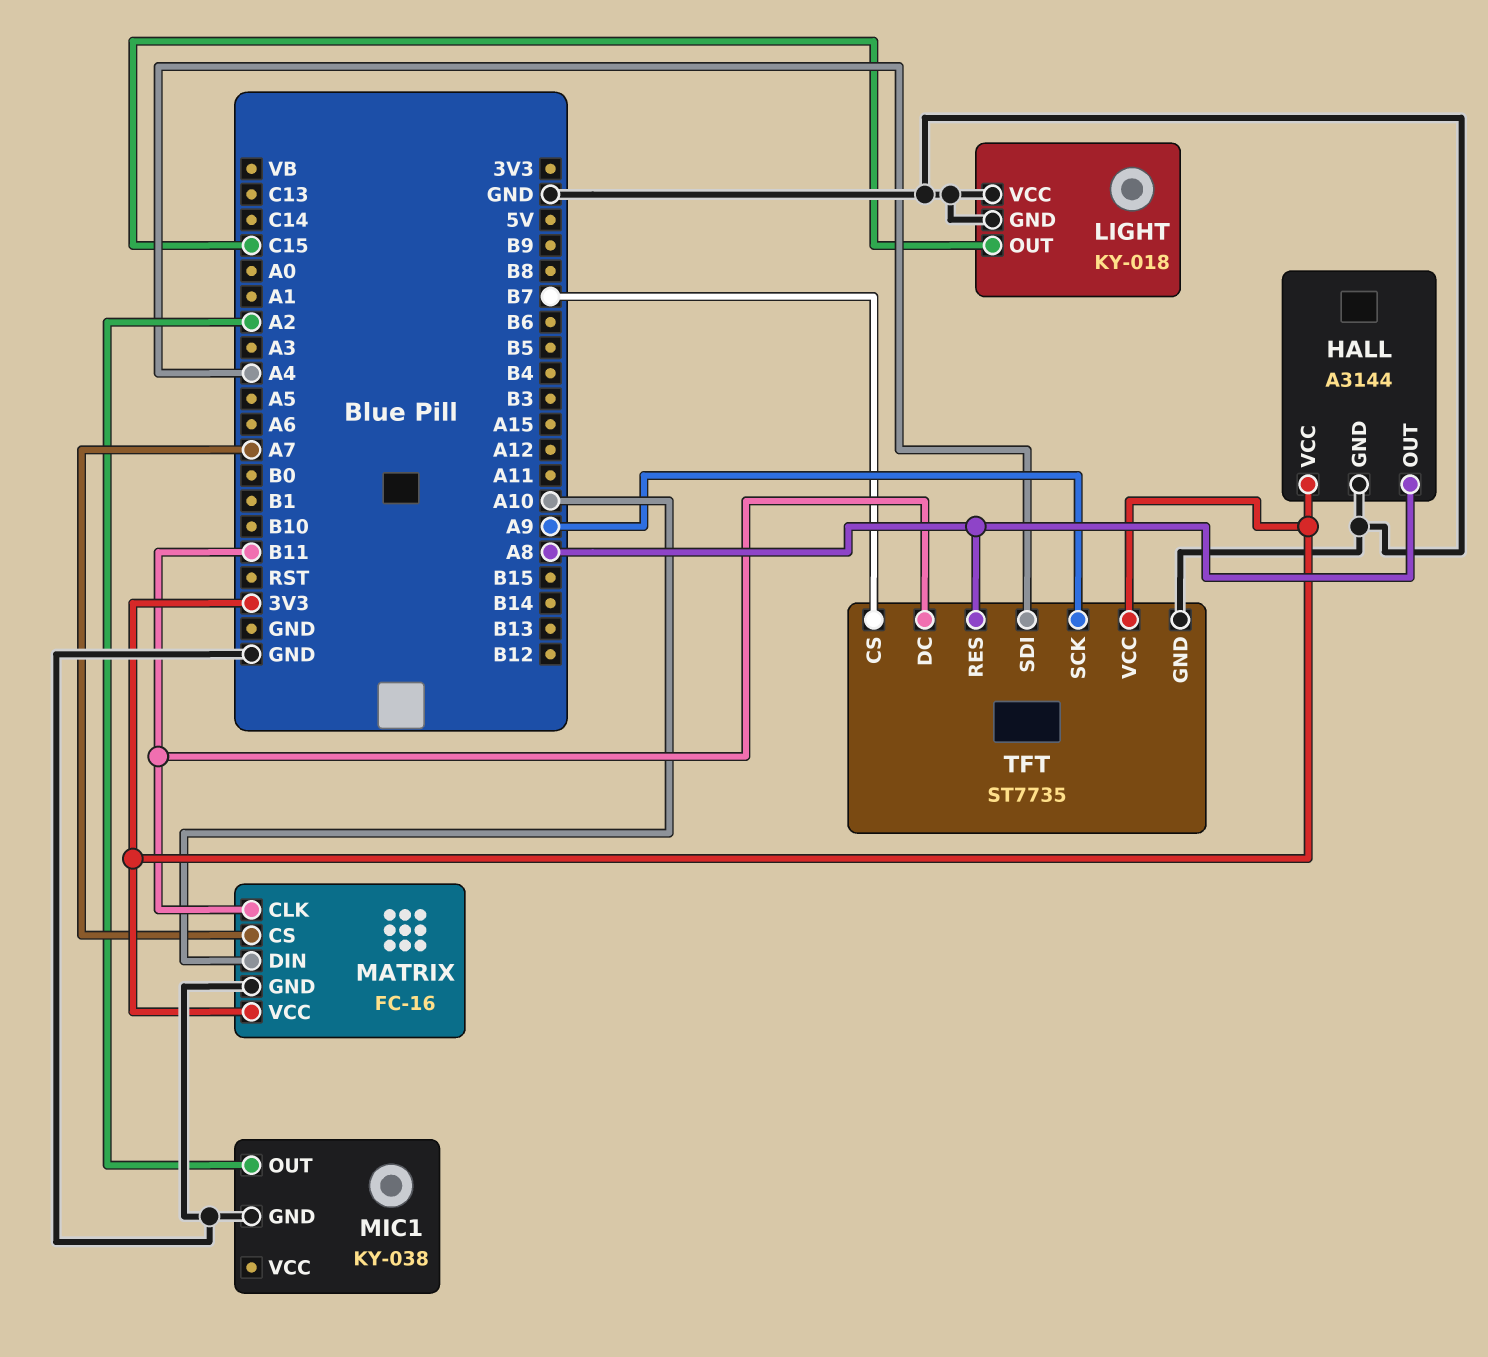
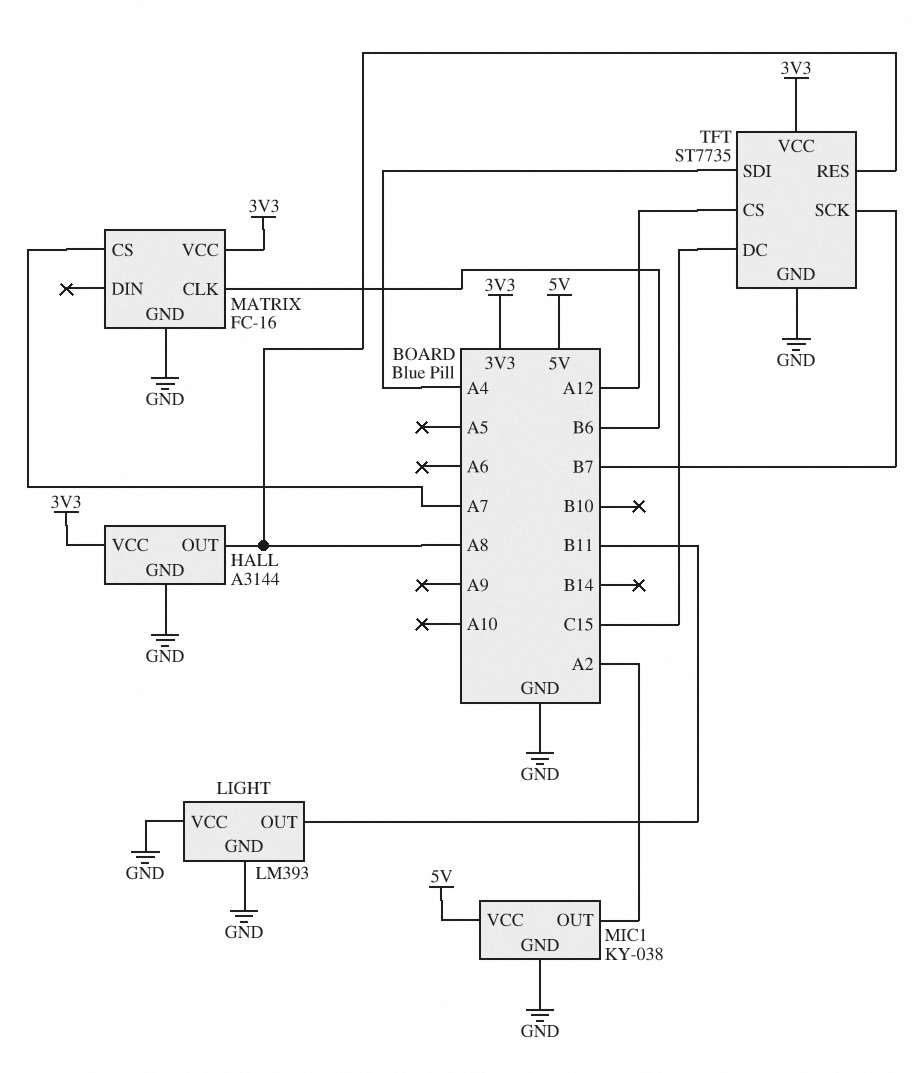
LIGHT: KY-018 -> LM393
LIGHT pin OUT: C15 -> B11
MATRIX pin CLK: B11 -> B6
MATRIX pin DIN: A10 -> none
MIC1 pin VCC: none -> 5V
TFT pin CS: B7 -> A12
TFT pin DC: B11 -> C15
TFT pin SCK: A9 -> B7

